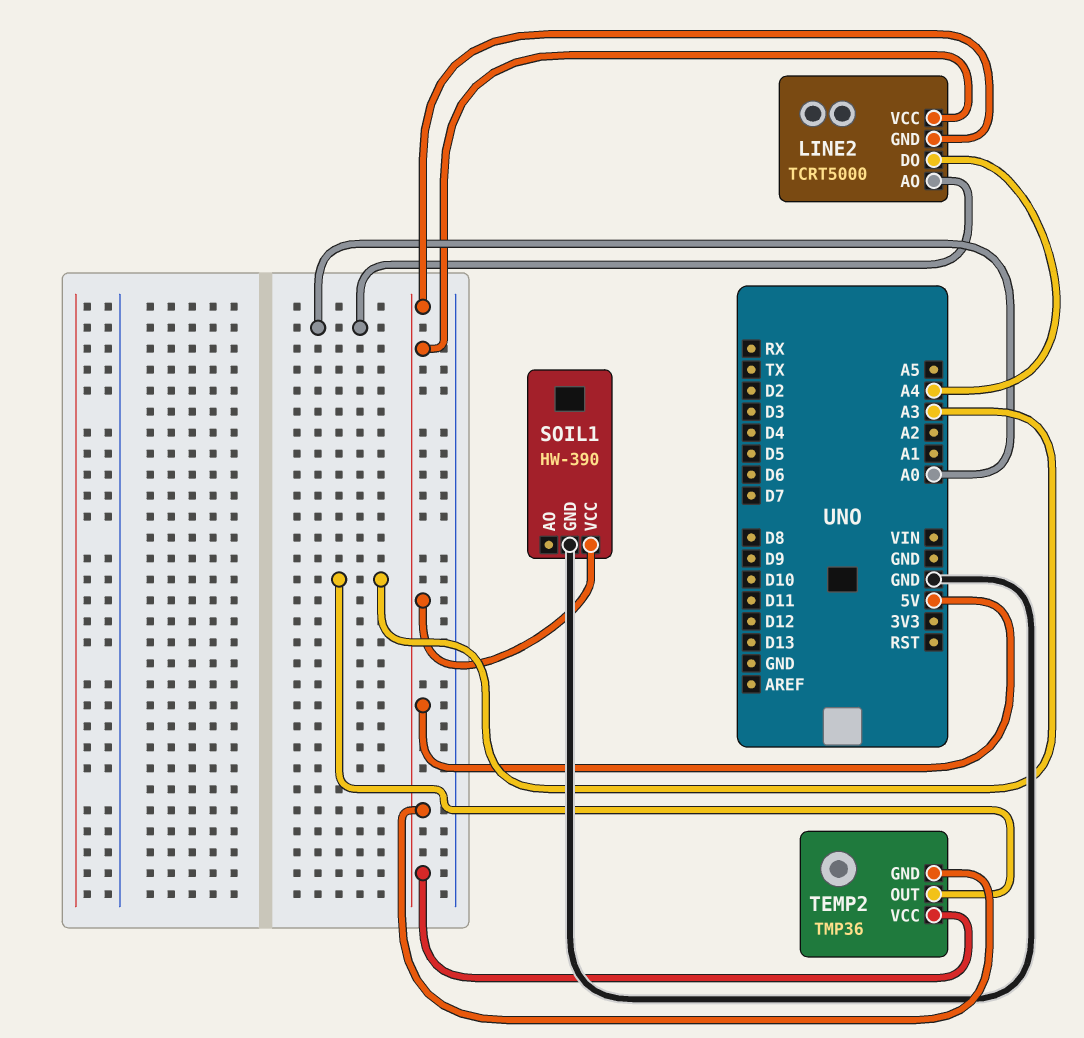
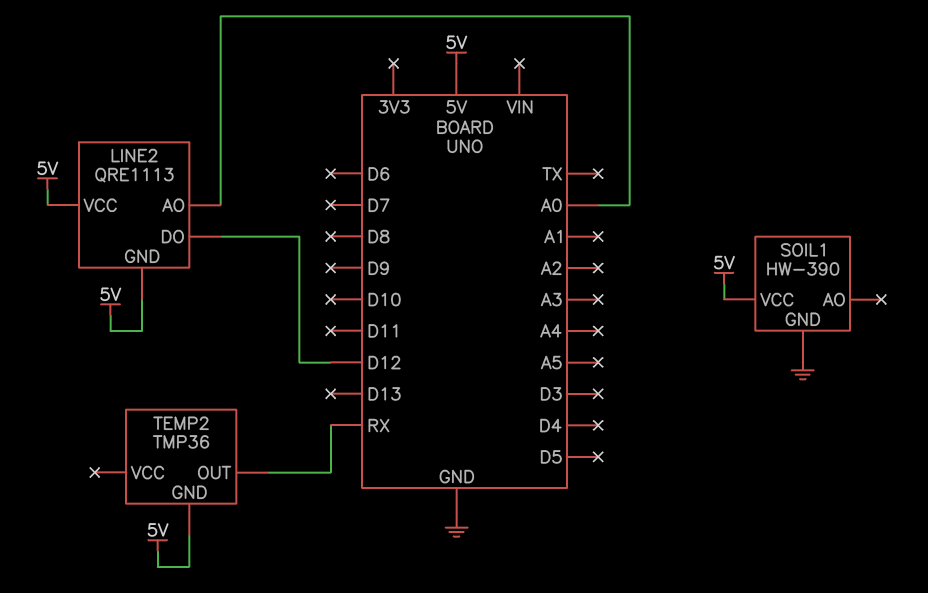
LINE2: TCRT5000 -> QRE1113
LINE2 pin DO: A4 -> D12
TEMP2 pin OUT: A3 -> RX
TEMP2 pin VCC: 5V -> none

